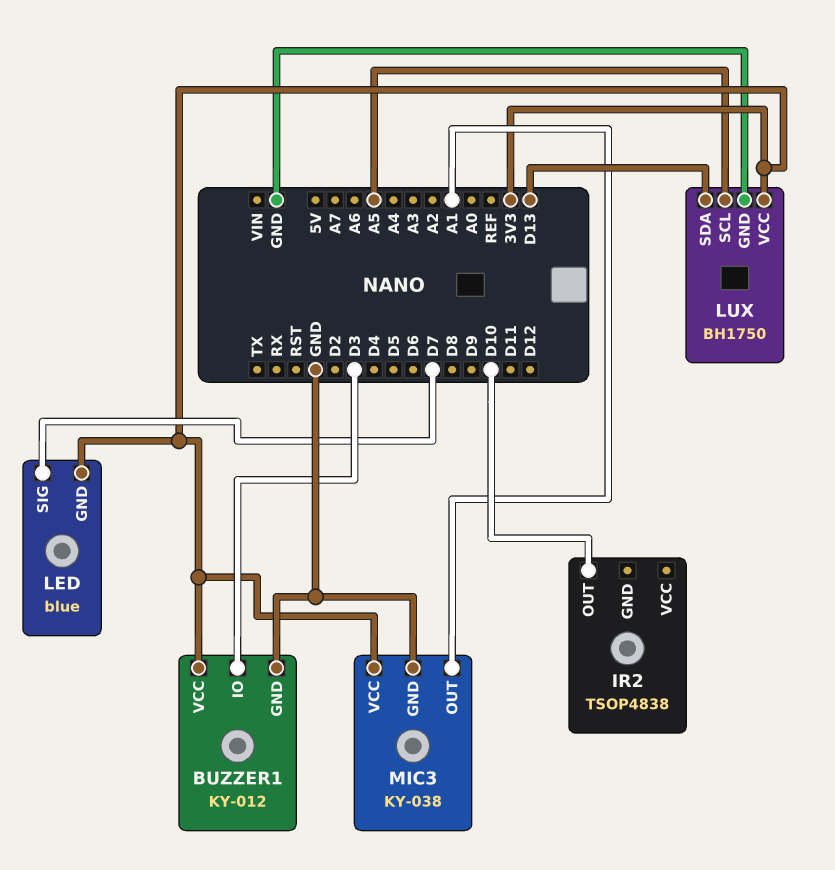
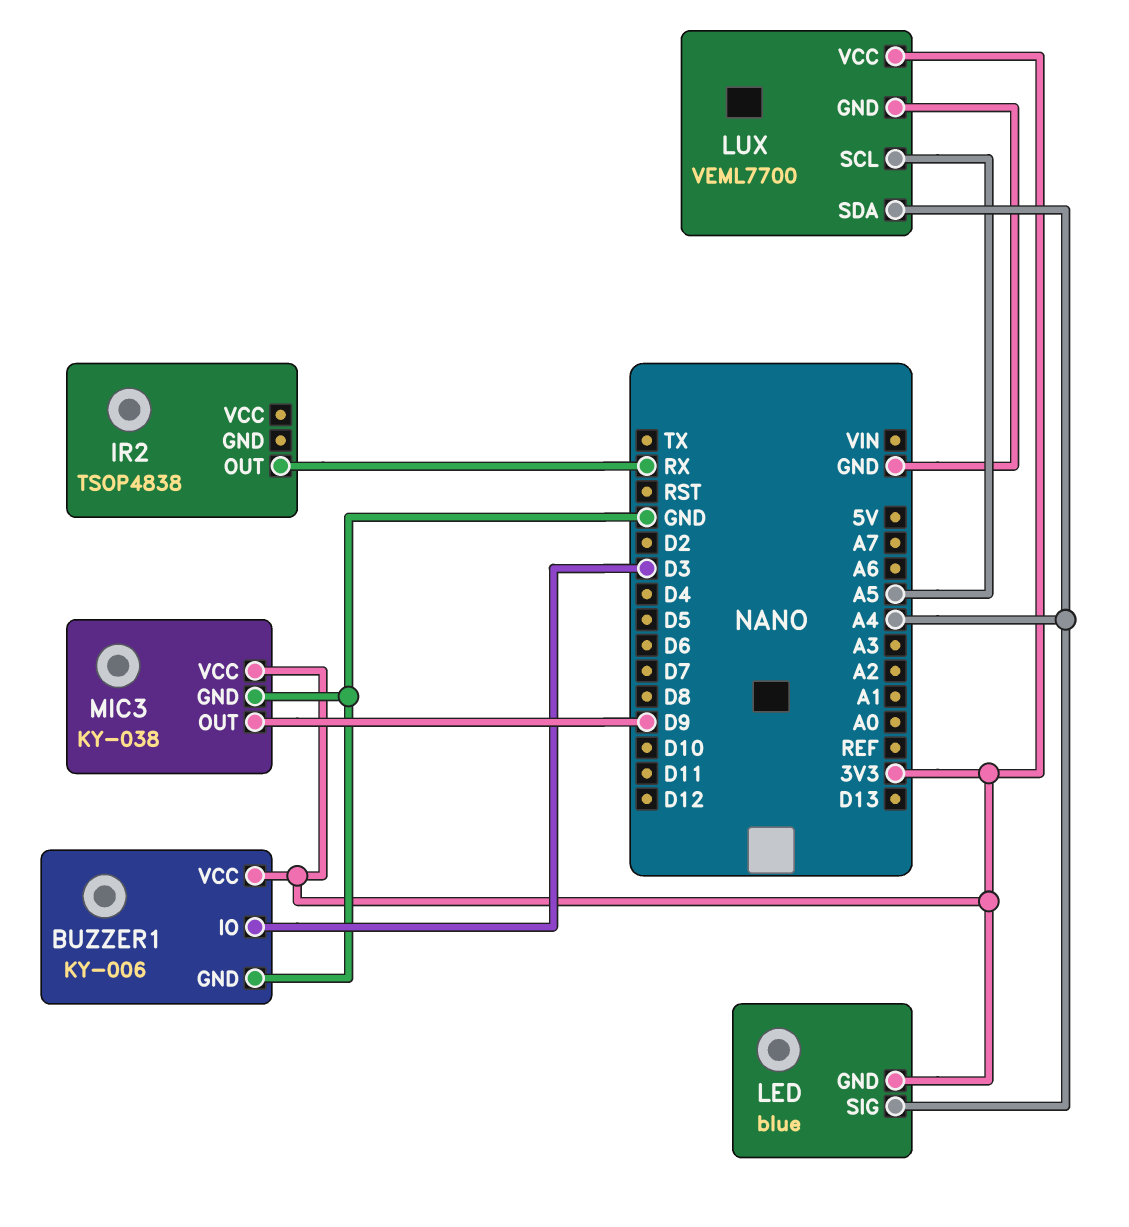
BUZZER1: KY-012 -> KY-006
IR2 pin OUT: D10 -> RX
LED pin SIG: D7 -> A4
LUX: BH1750 -> VEML7700
LUX pin SDA: D13 -> A4
MIC3 pin OUT: A1 -> D9

